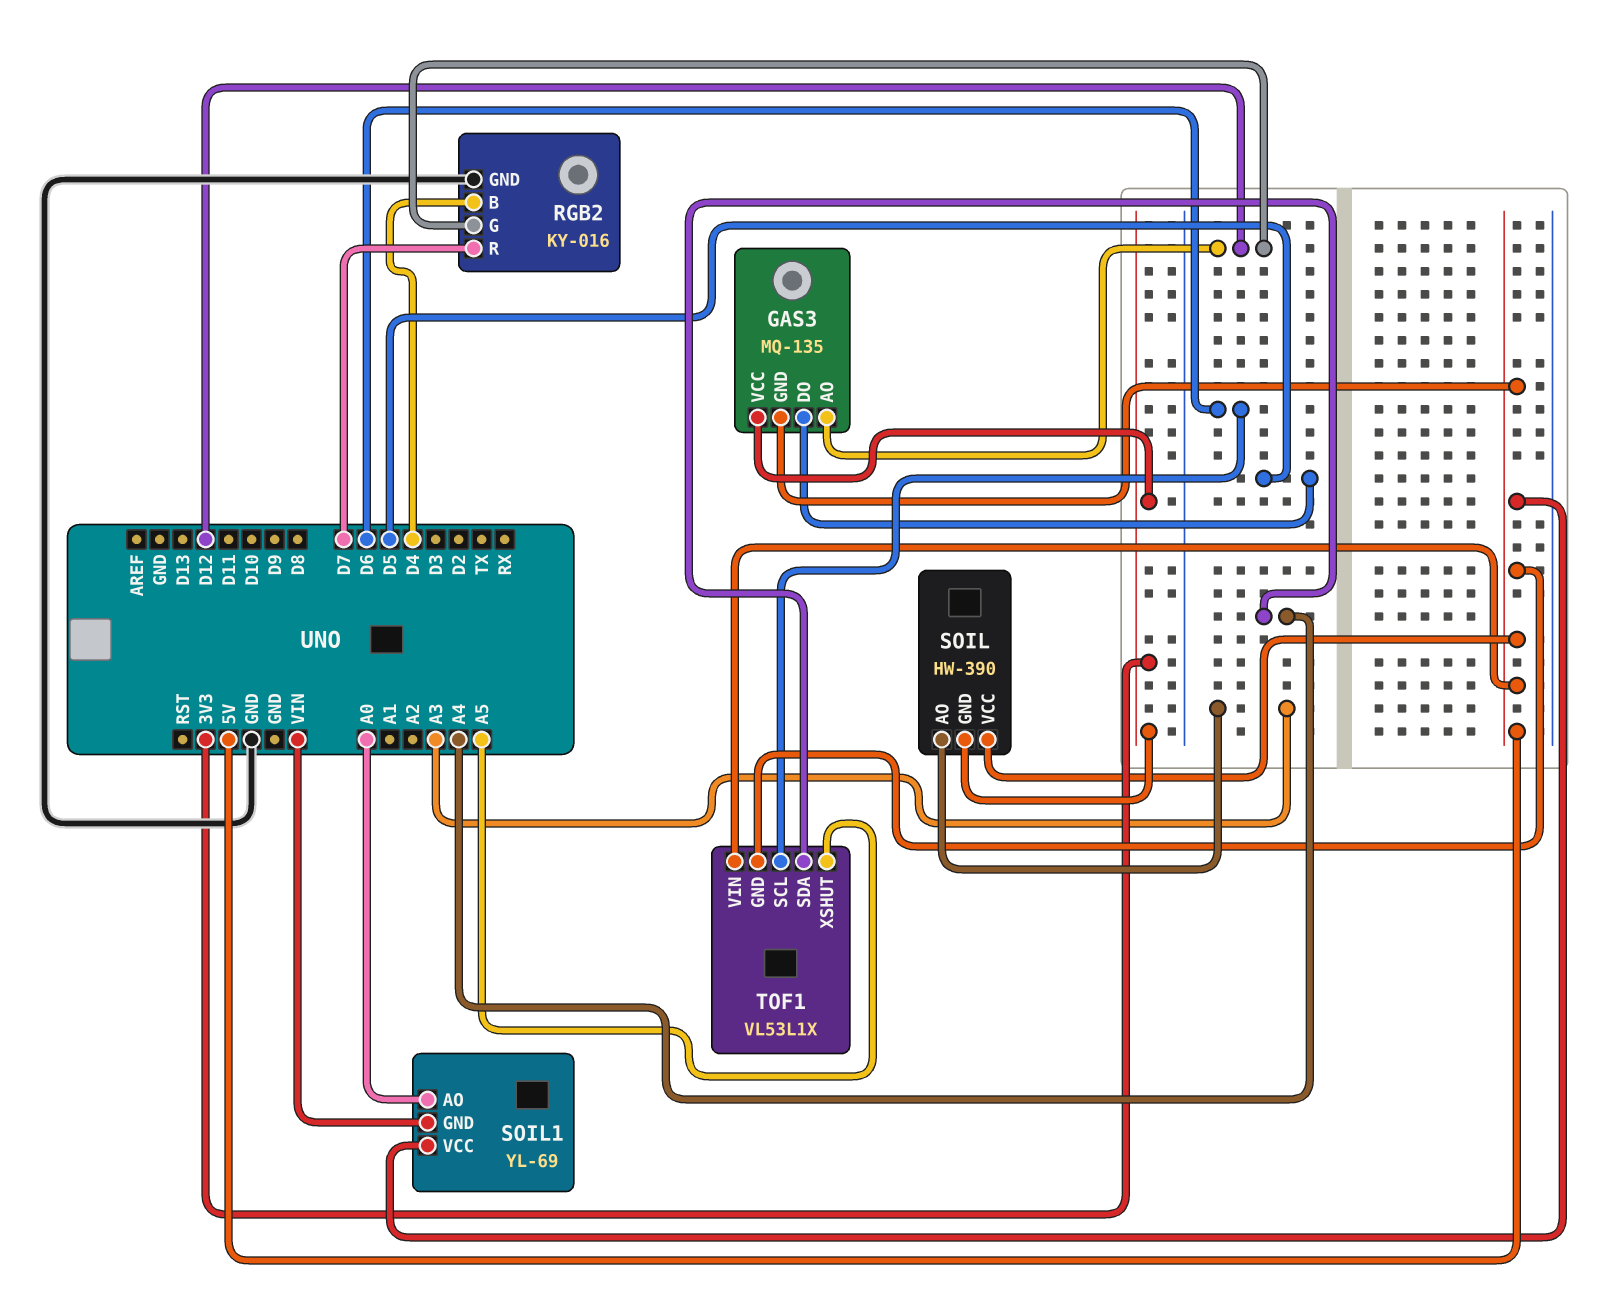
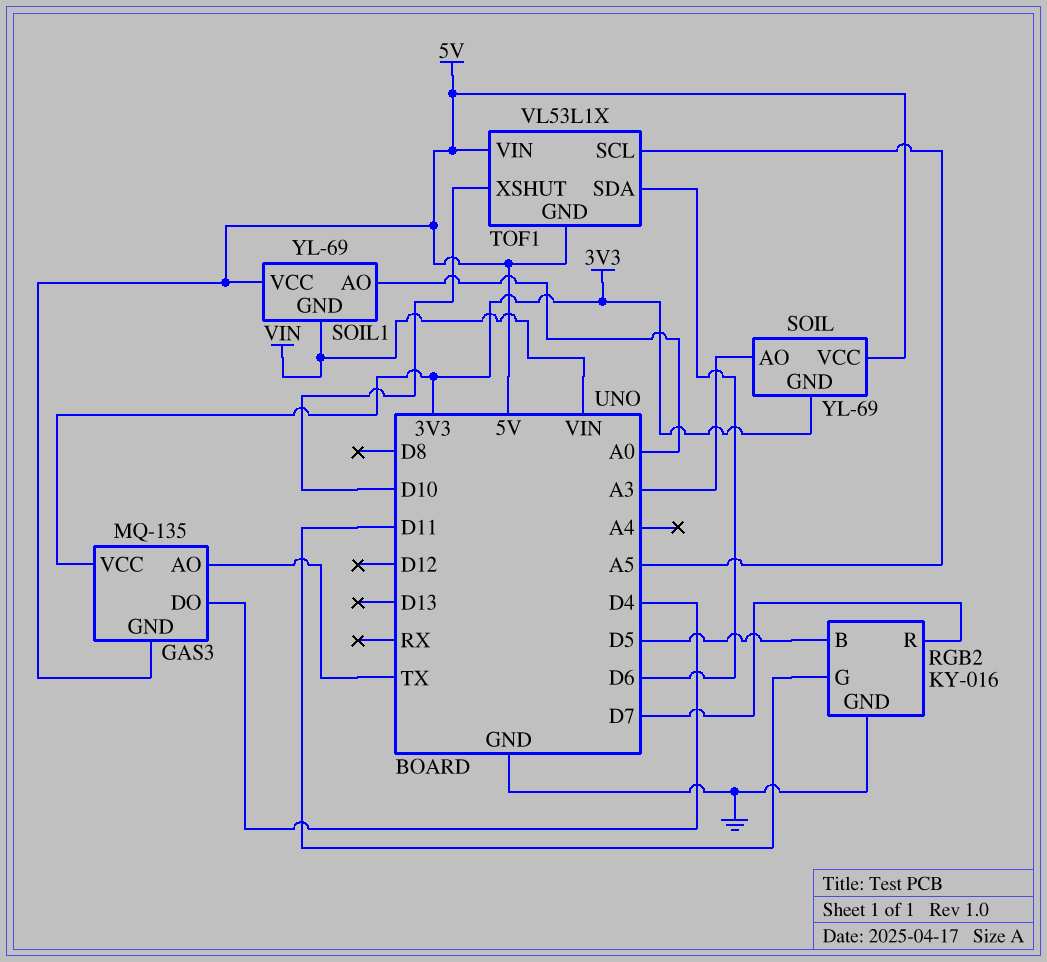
GAS3 pin AO: D12 -> TX
GAS3 pin DO: D5 -> D4
RGB2 pin B: D4 -> D5
RGB2 pin G: D12 -> D11
SOIL: HW-390 -> YL-69
TOF1 pin SCL: D6 -> A5
TOF1 pin SDA: A4 -> D6
TOF1 pin XSHUT: A5 -> D10

